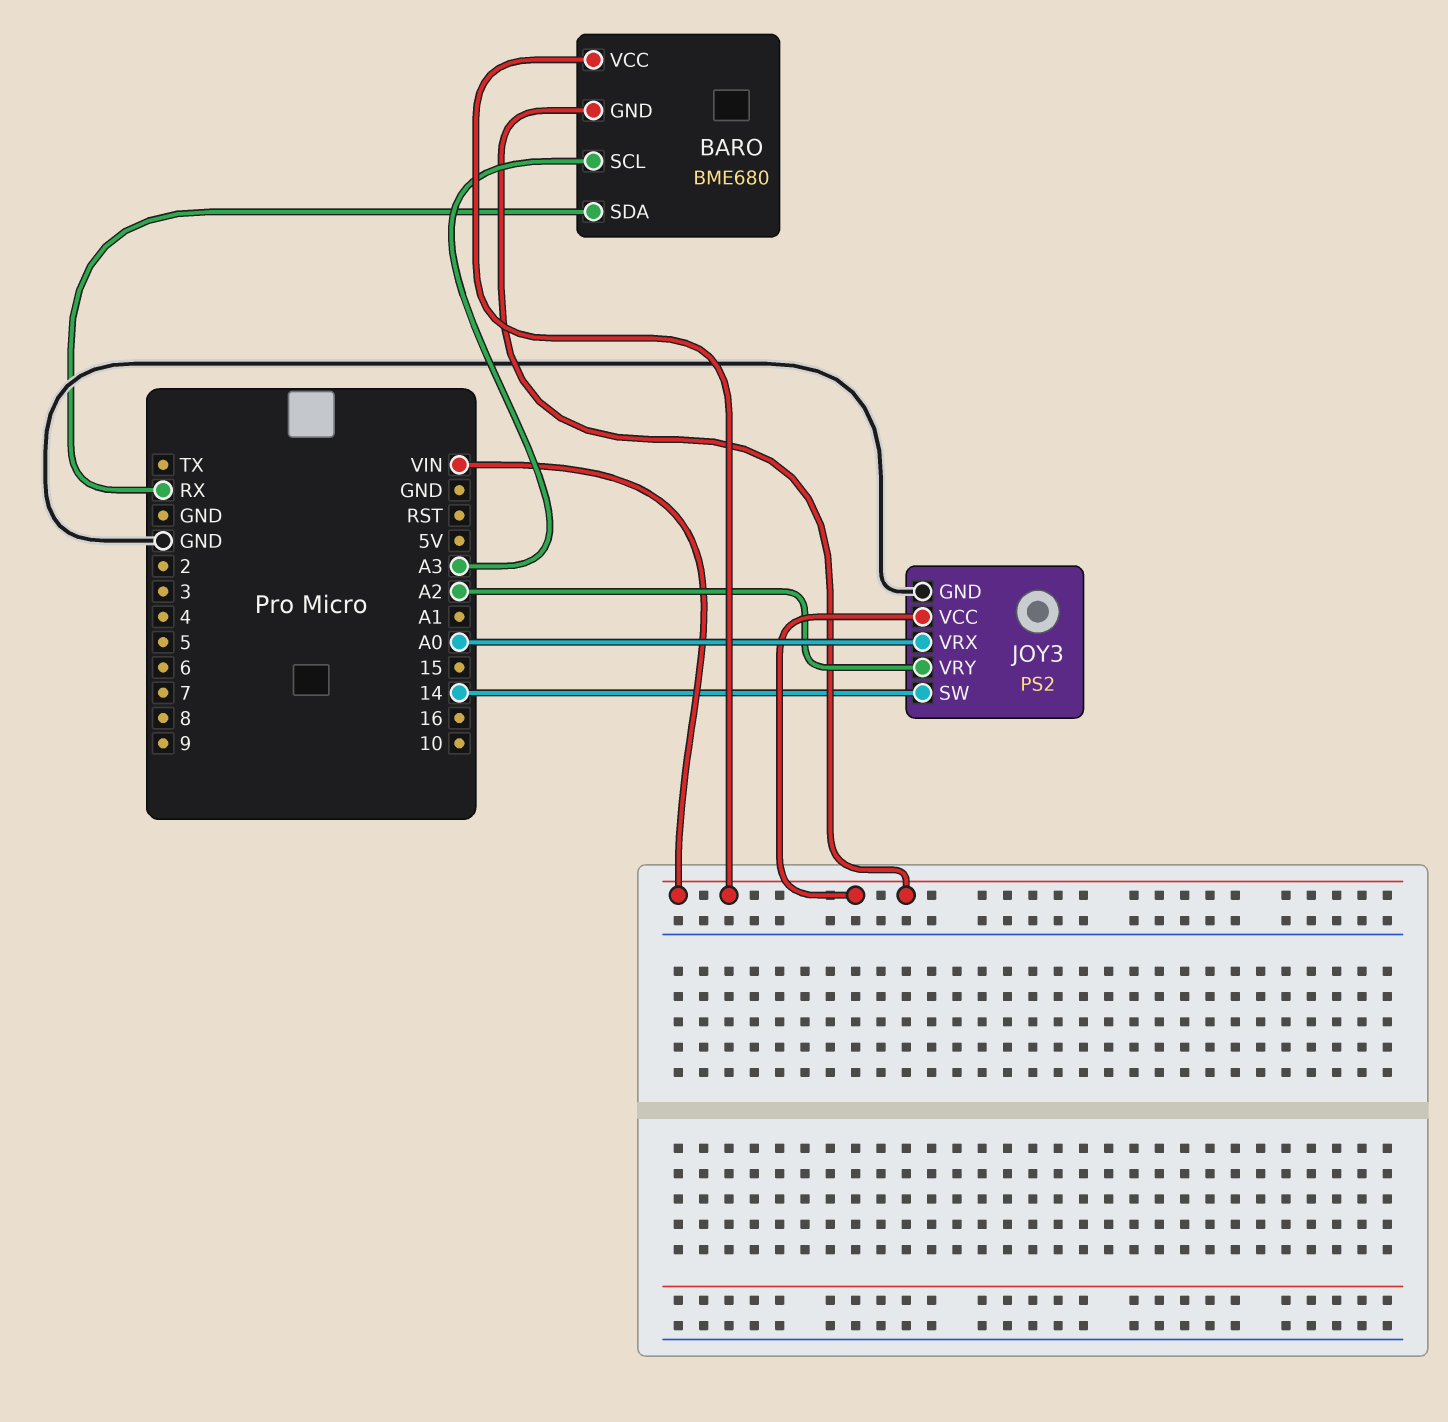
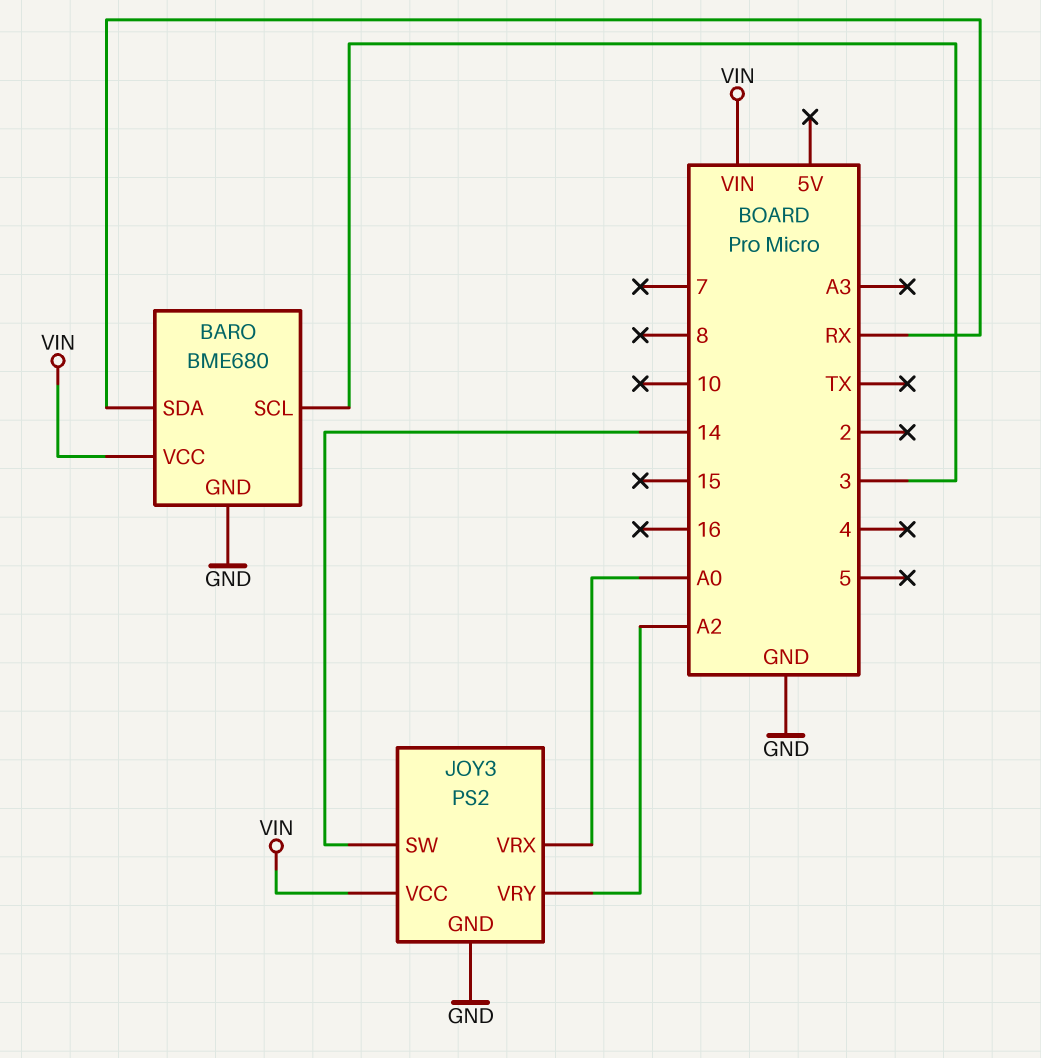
BARO pin GND: VIN -> GND
BARO pin SCL: A3 -> 3

